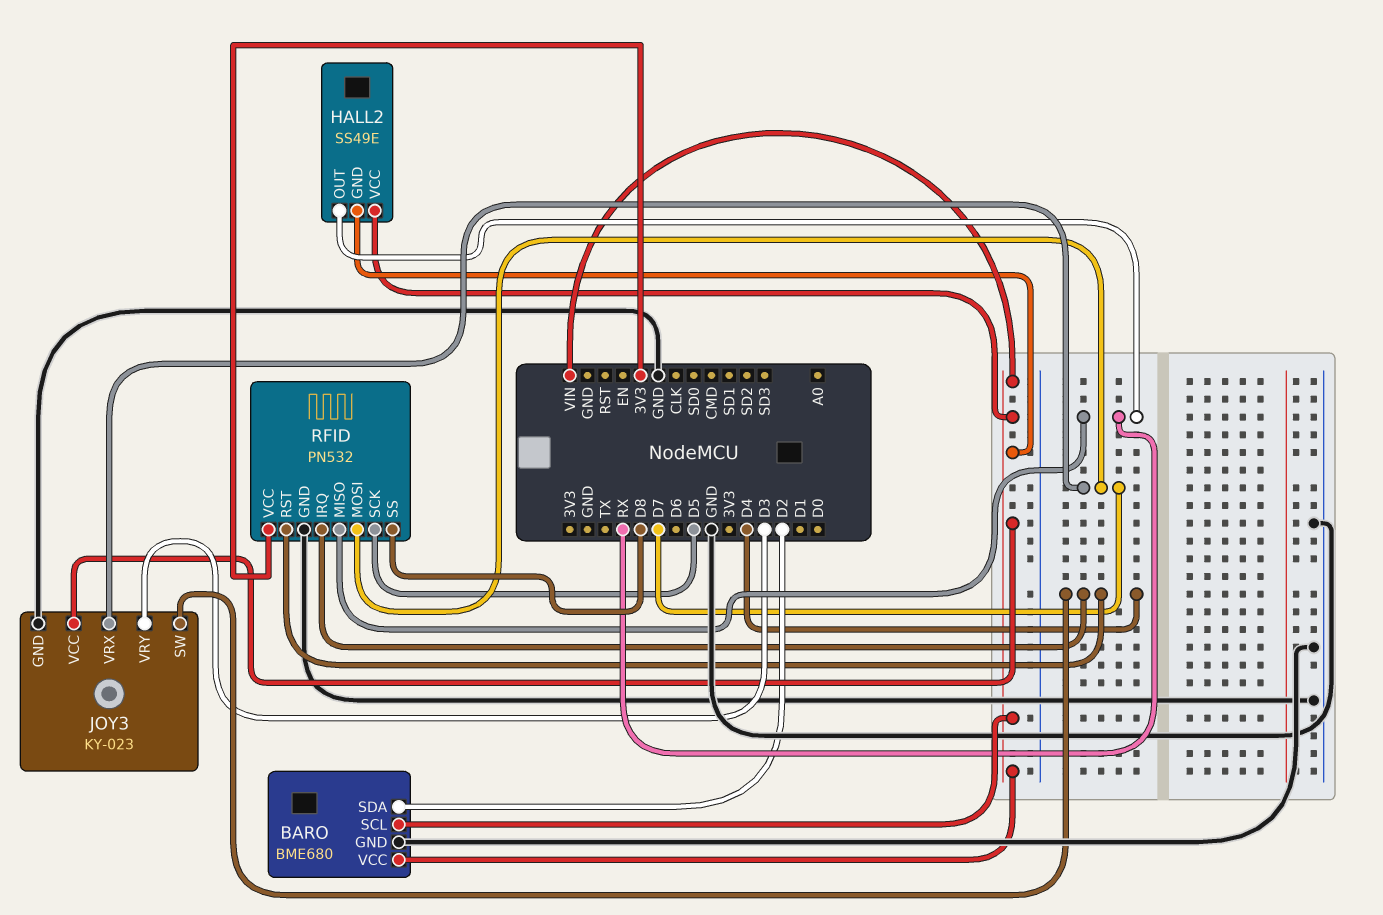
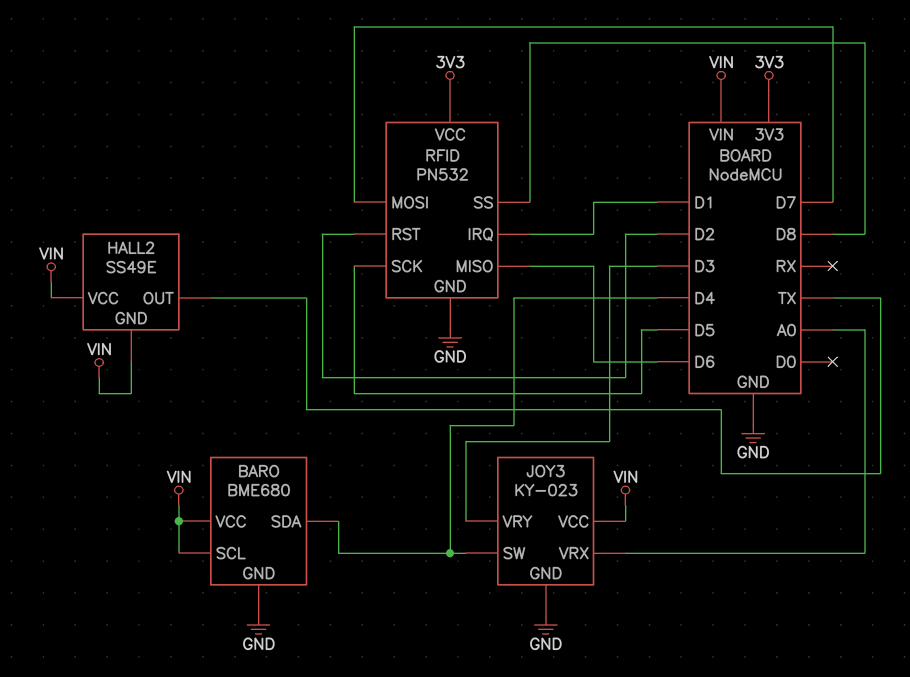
BARO pin SDA: D2 -> D4
HALL2 pin OUT: RX -> TX
JOY3 pin VRX: D7 -> A0
RFID pin IRQ: D4 -> D1
RFID pin MISO: RX -> D6
RFID pin RST: D4 -> D2

